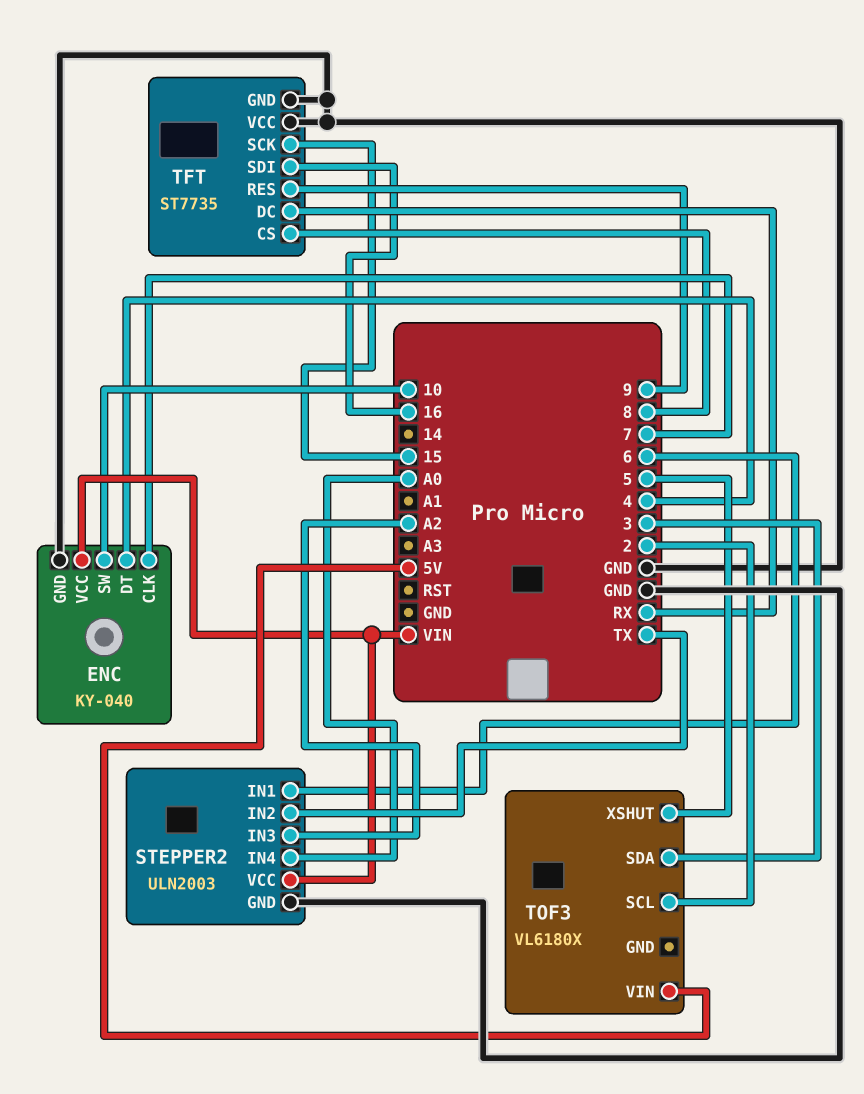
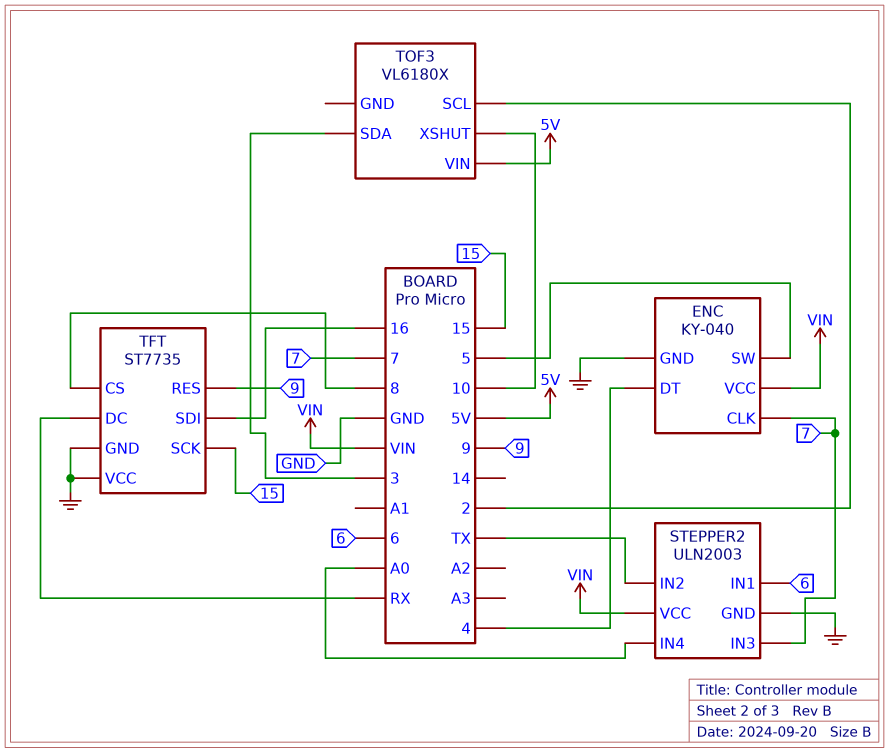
ENC pin SW: 10 -> 5
STEPPER2 pin IN3: A2 -> 7
TOF3 pin XSHUT: 5 -> 10

